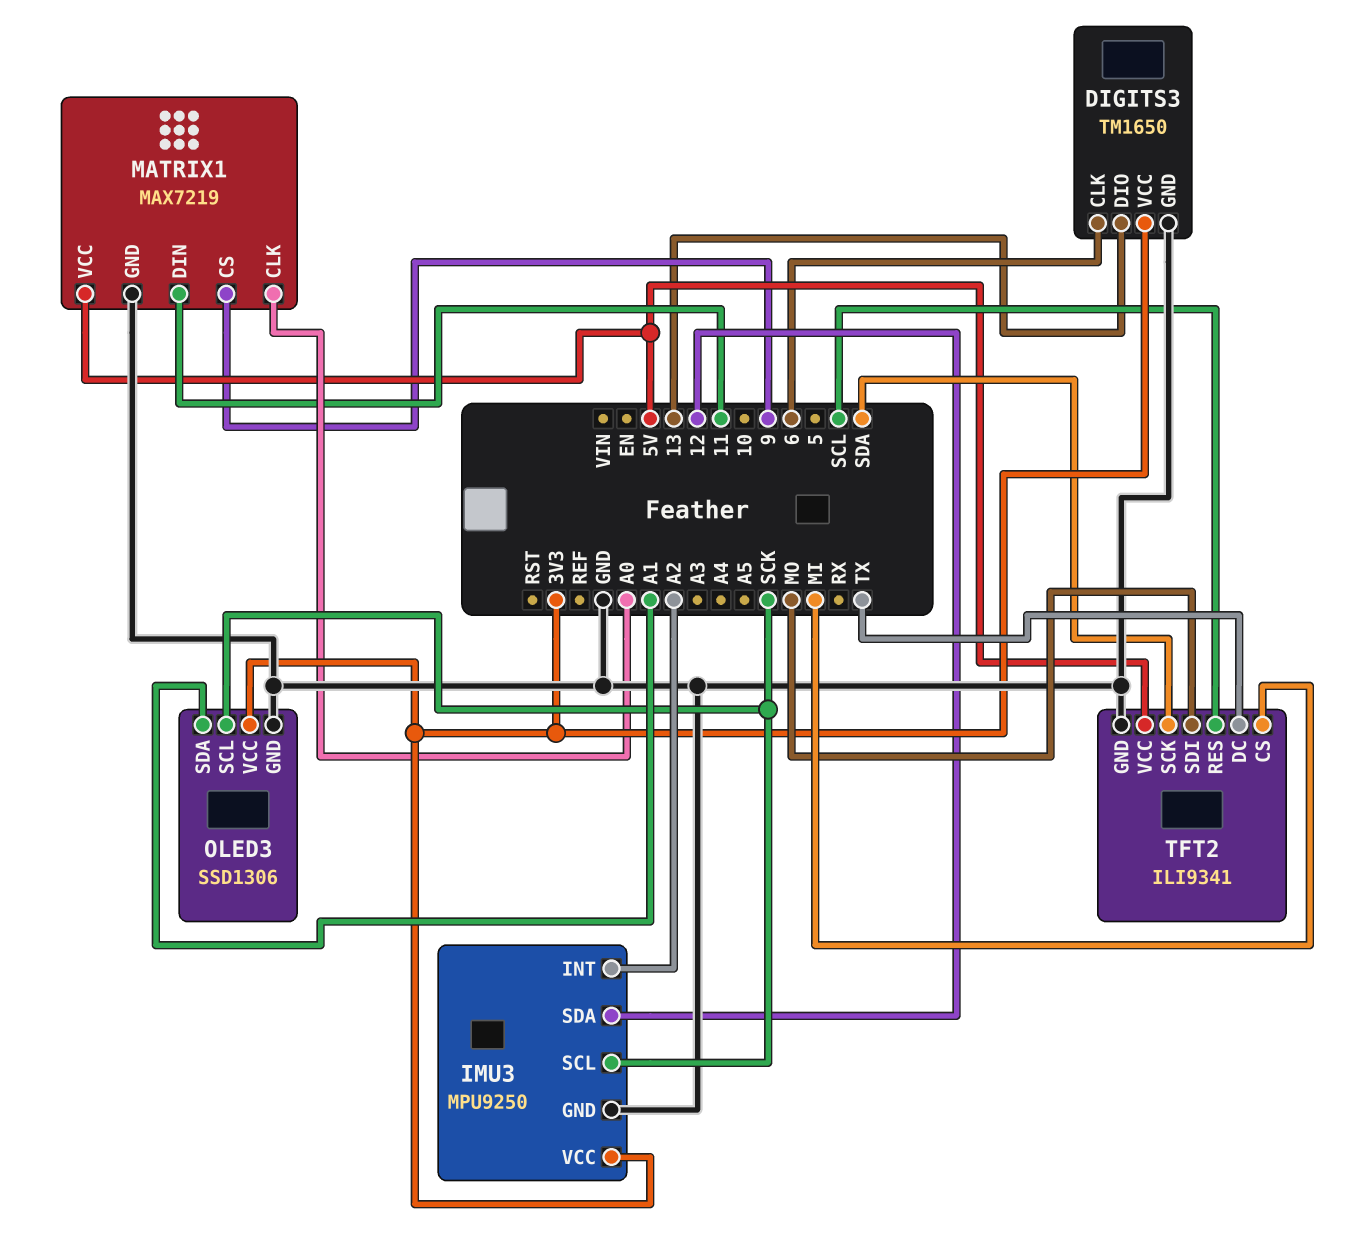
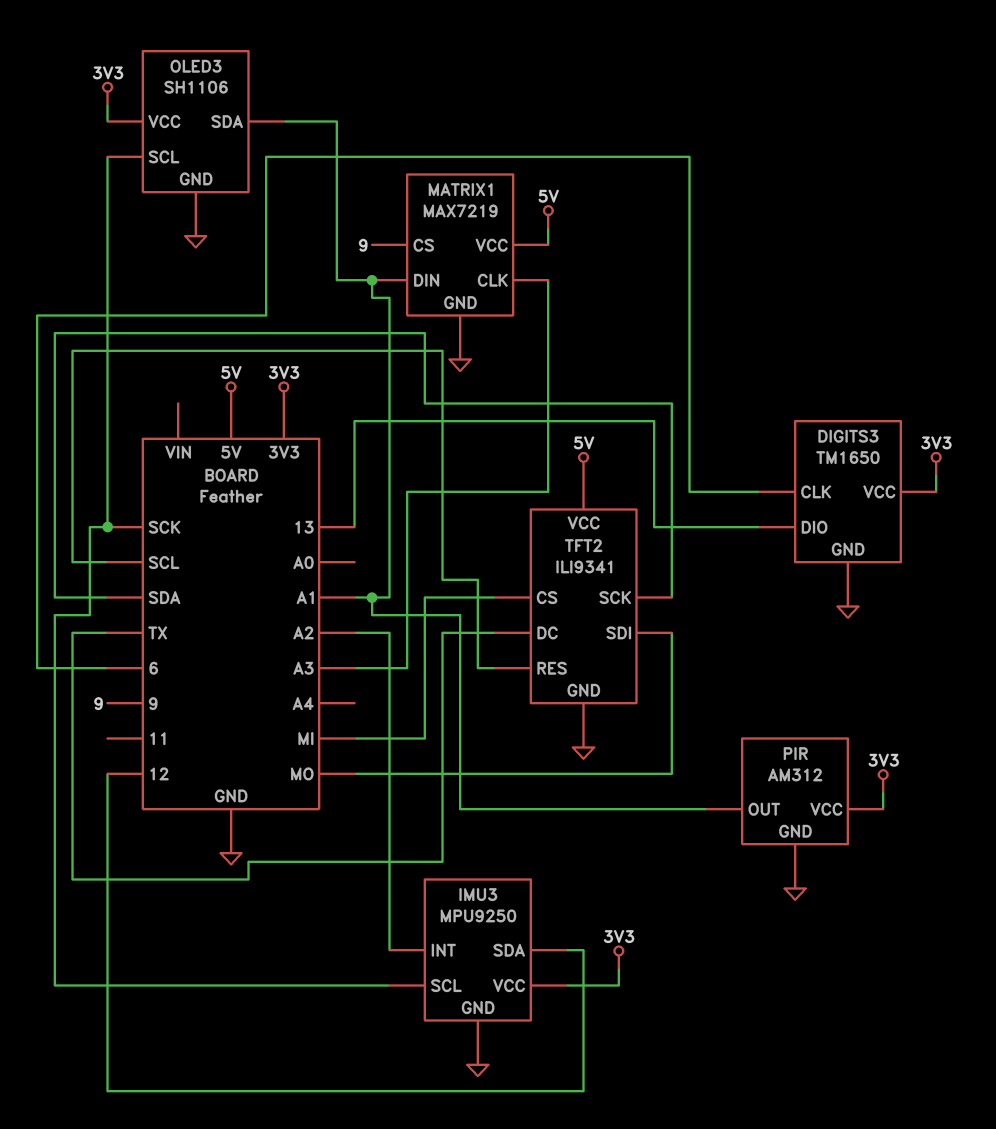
MATRIX1 pin CLK: A0 -> A3
MATRIX1 pin DIN: 11 -> A1
OLED3: SSD1306 -> SH1106
PIR: none -> AM312
PIR pin GND: none -> GND
PIR pin OUT: none -> A1
PIR pin VCC: none -> 3V3

